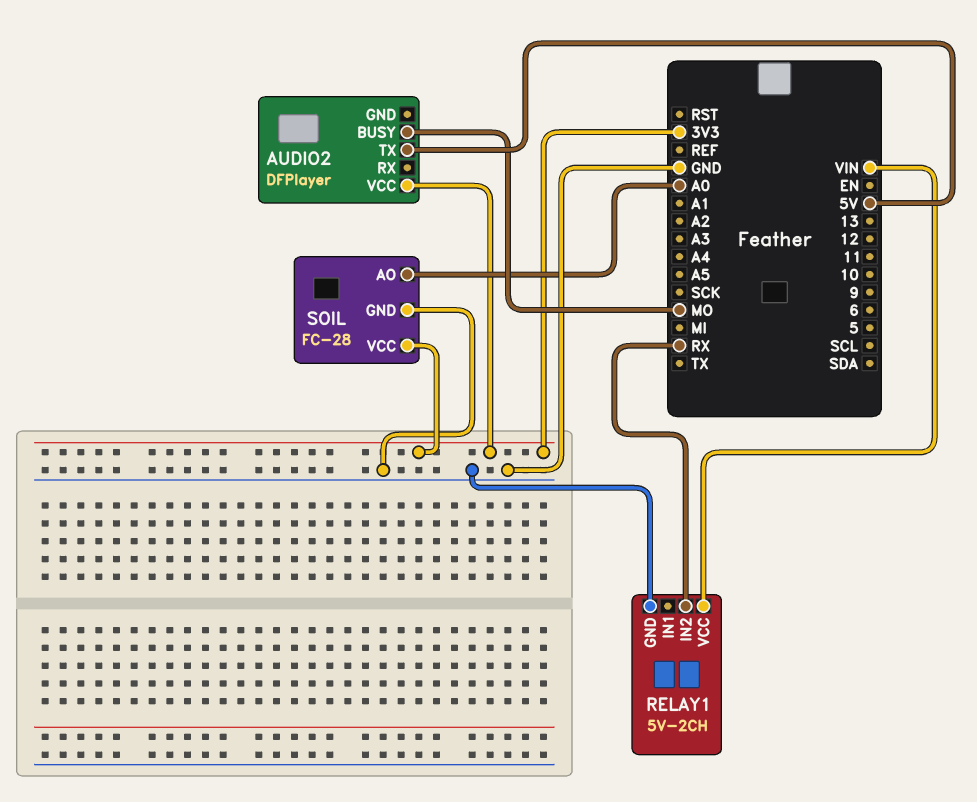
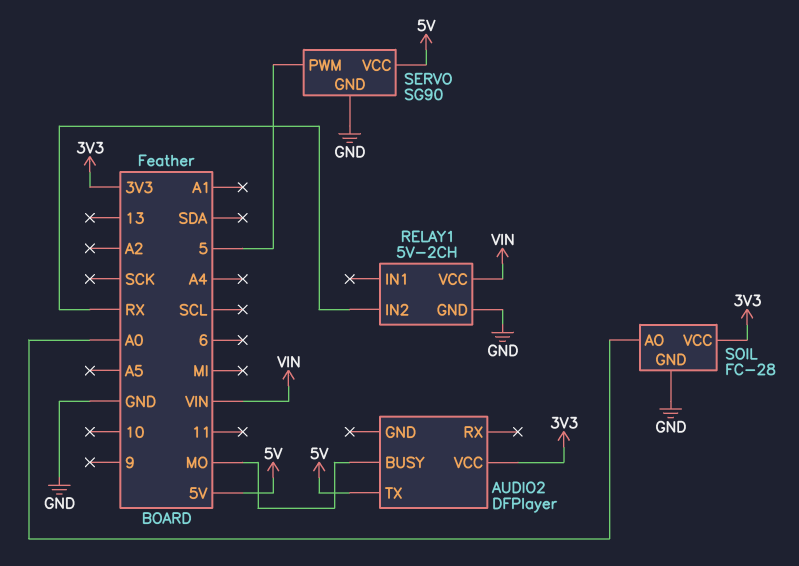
SERVO: none -> SG90
SERVO pin GND: none -> GND
SERVO pin PWM: none -> 5
SERVO pin VCC: none -> 5V

